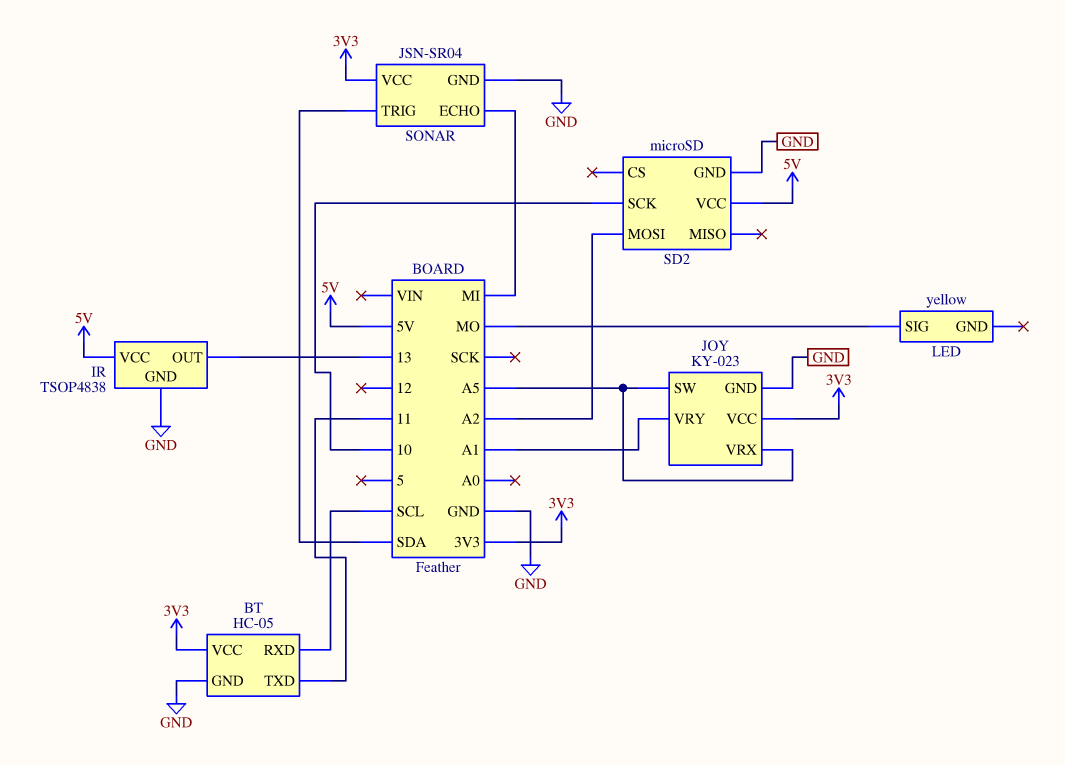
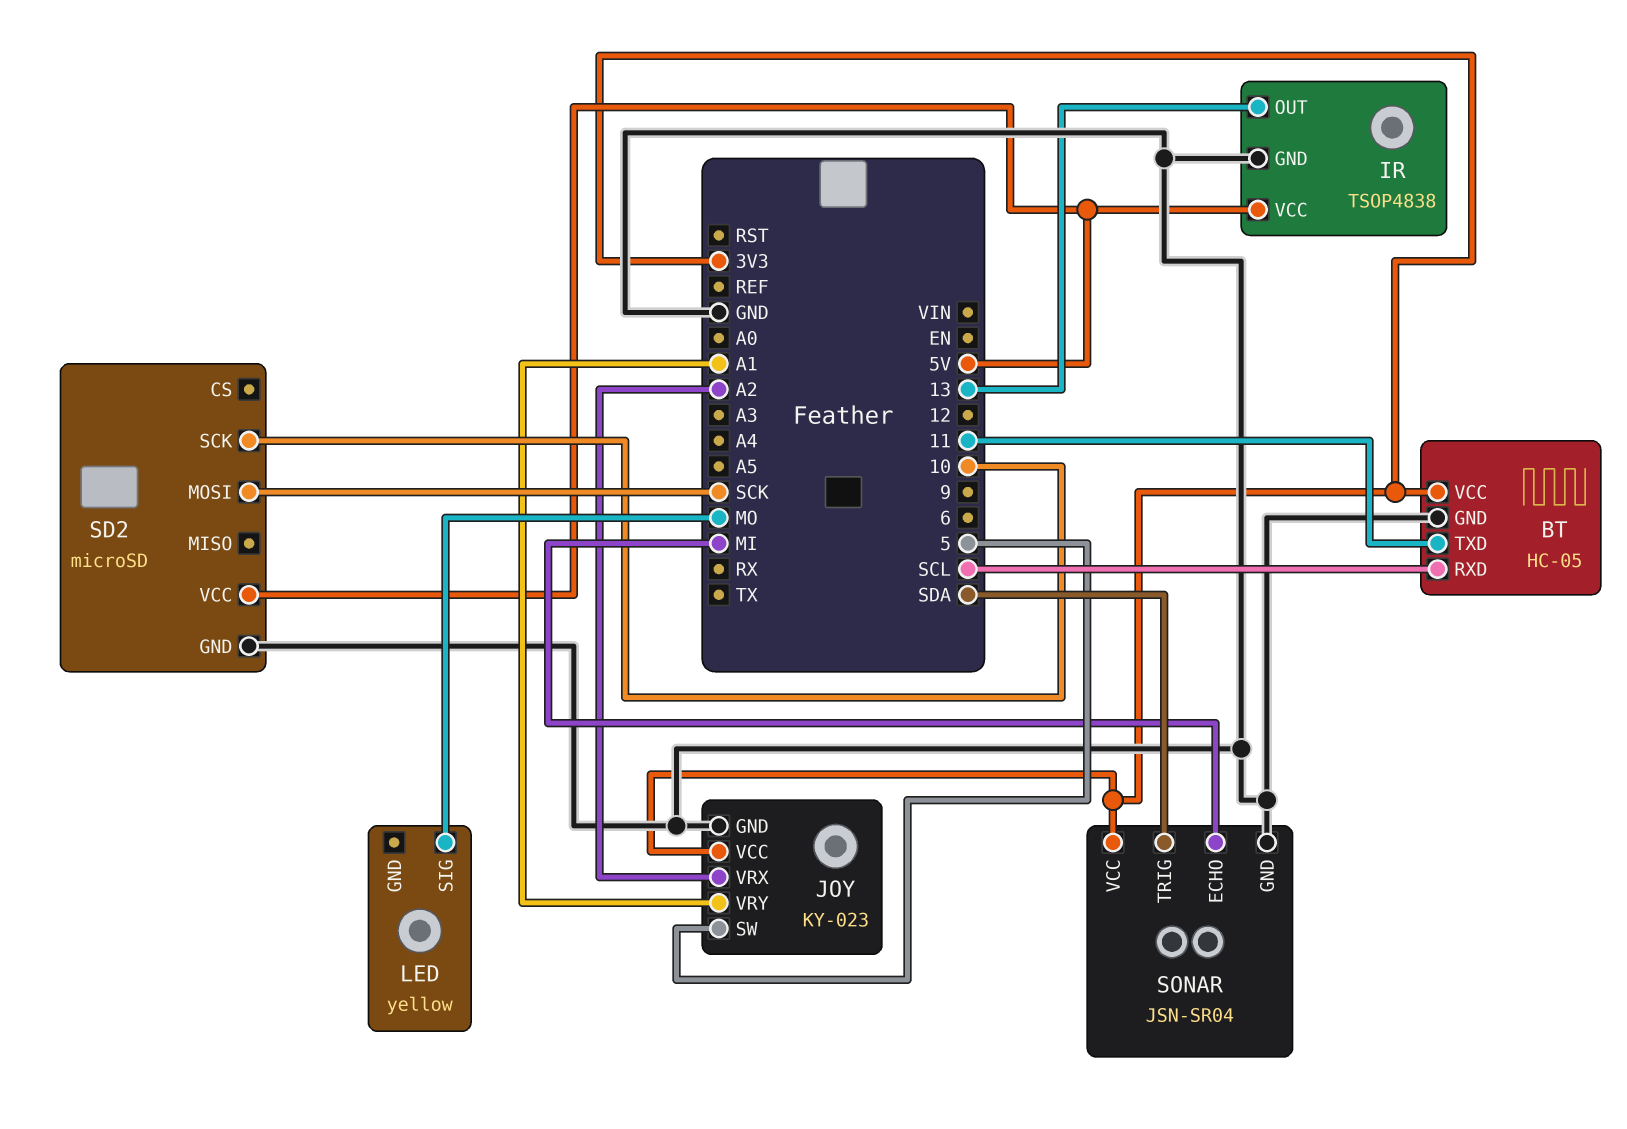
JOY pin SW: A5 -> 5
JOY pin VRX: A5 -> A2
SD2 pin MOSI: A2 -> SCK

